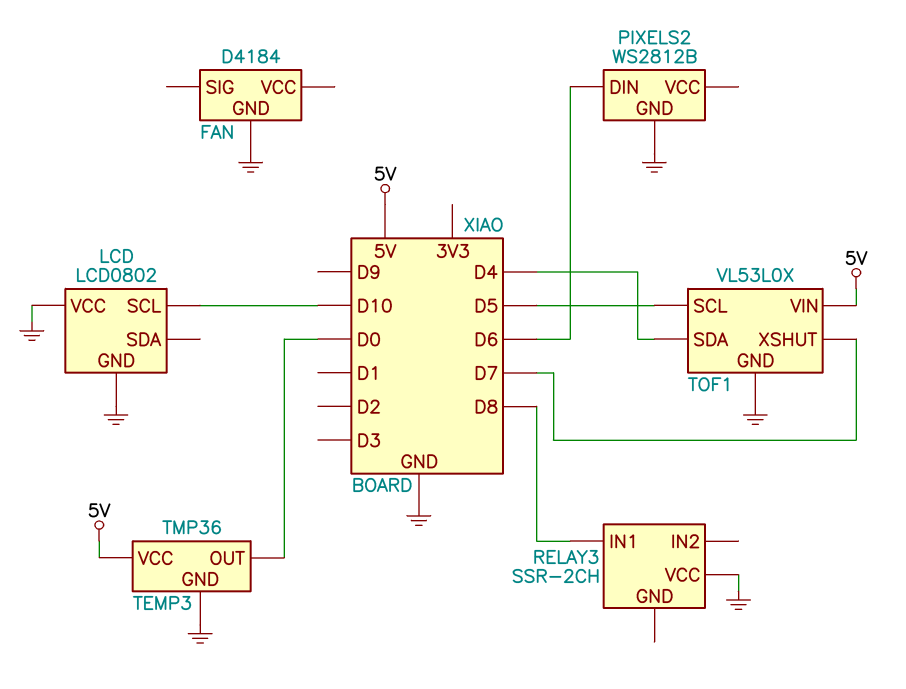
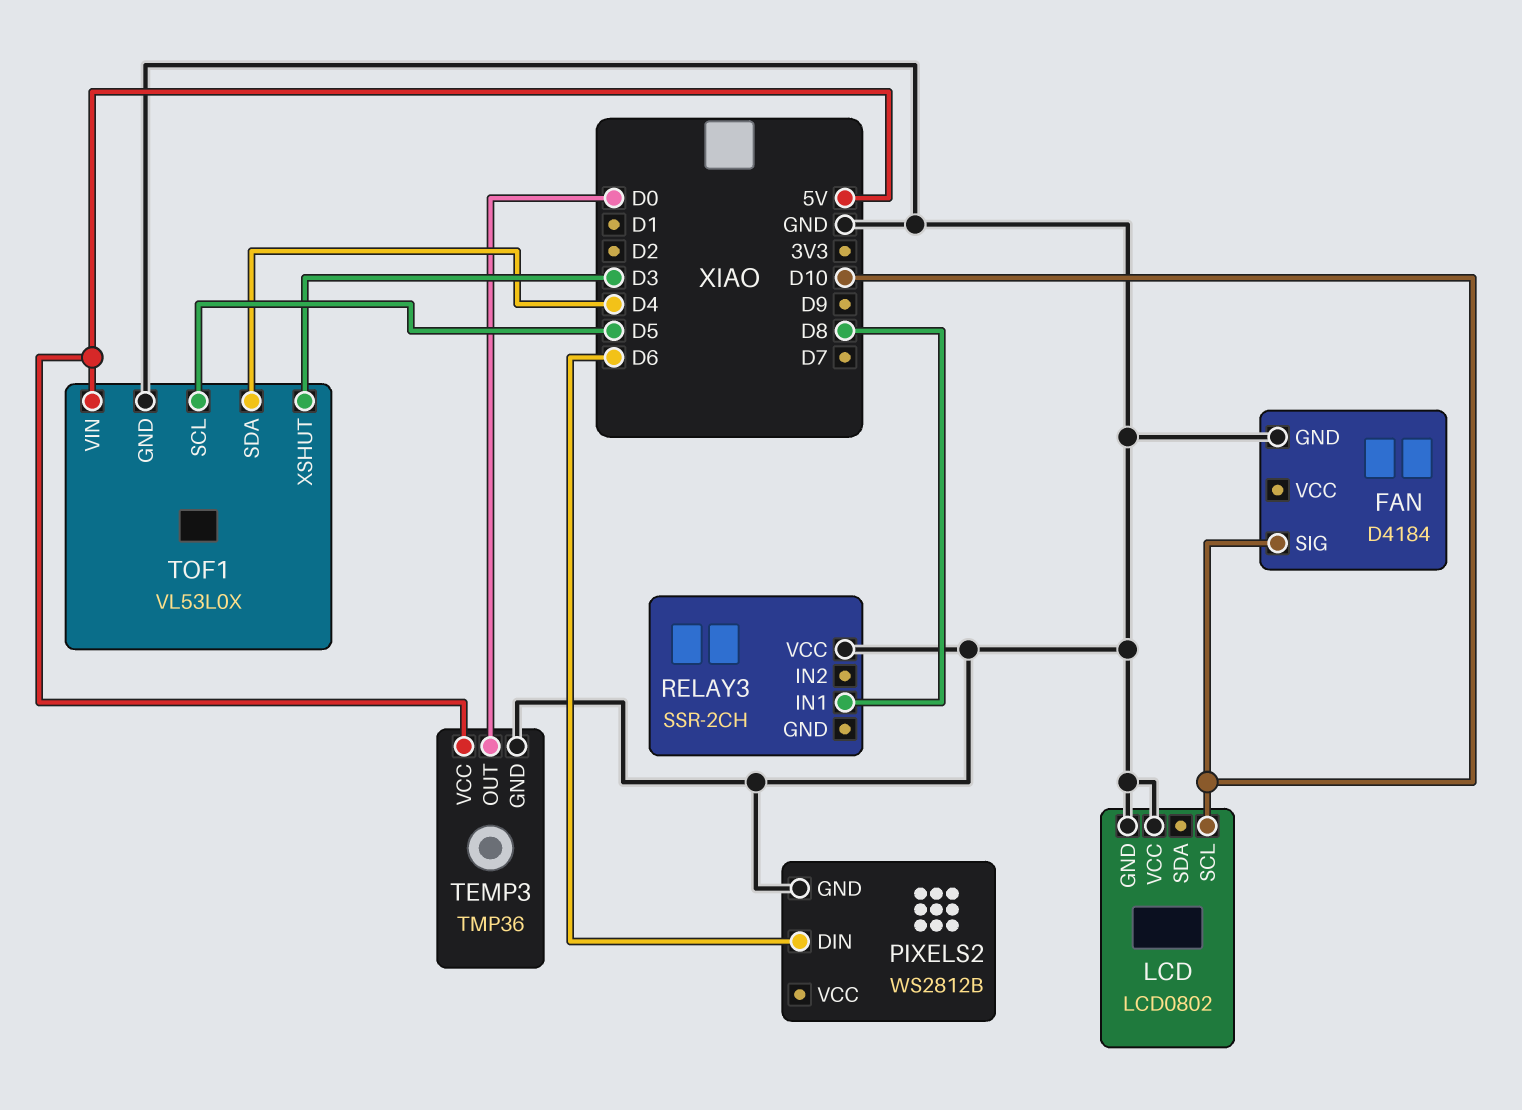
FAN pin SIG: none -> D10
TOF1 pin XSHUT: D7 -> D3

